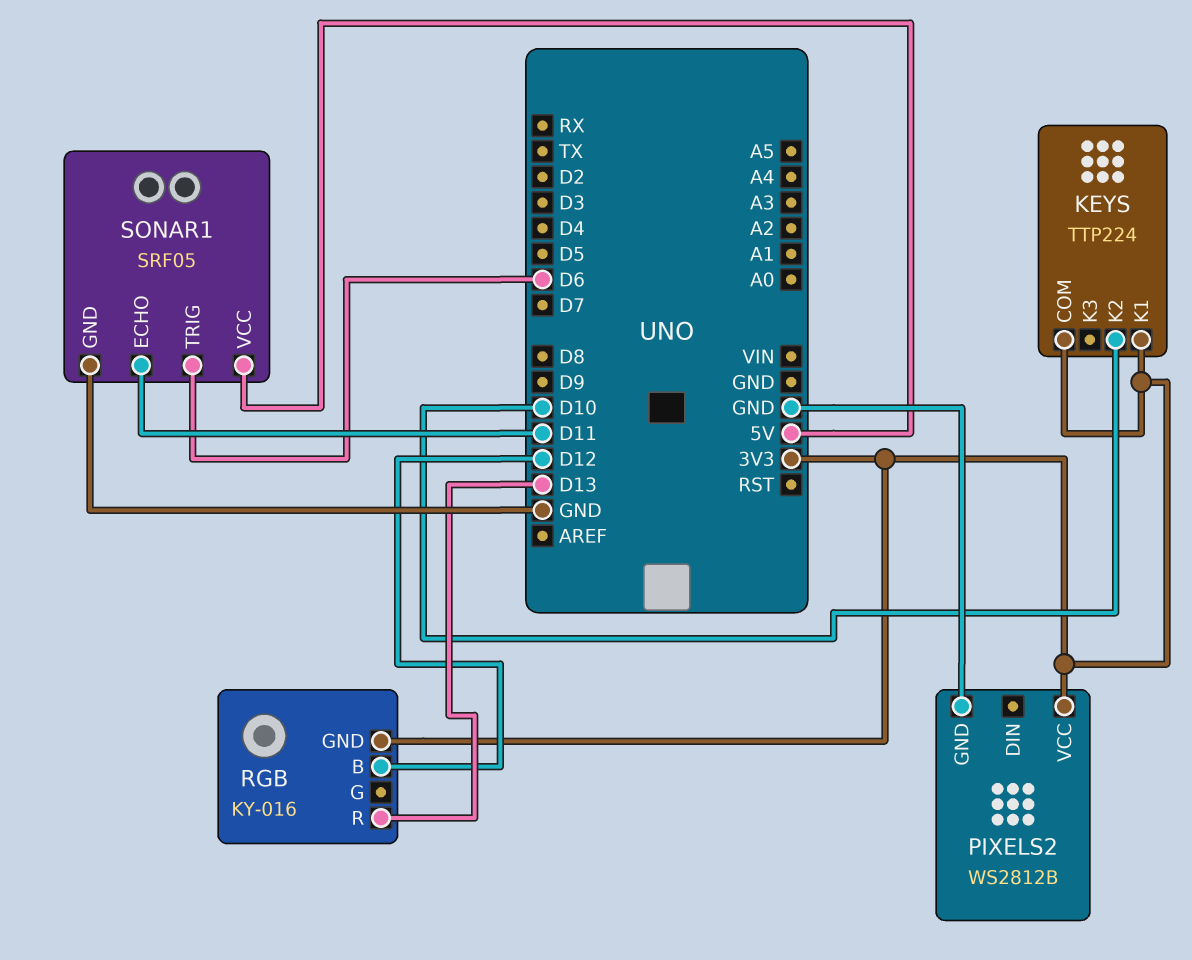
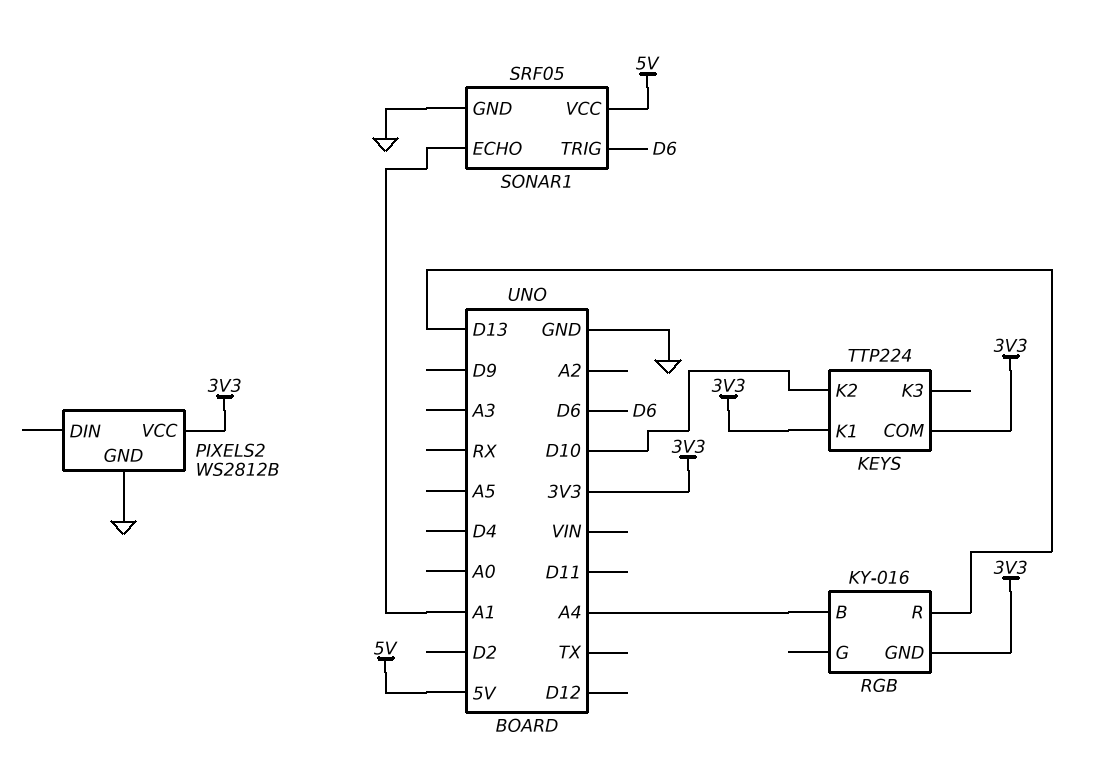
RGB pin B: D12 -> A4
SONAR1 pin ECHO: D11 -> A1

